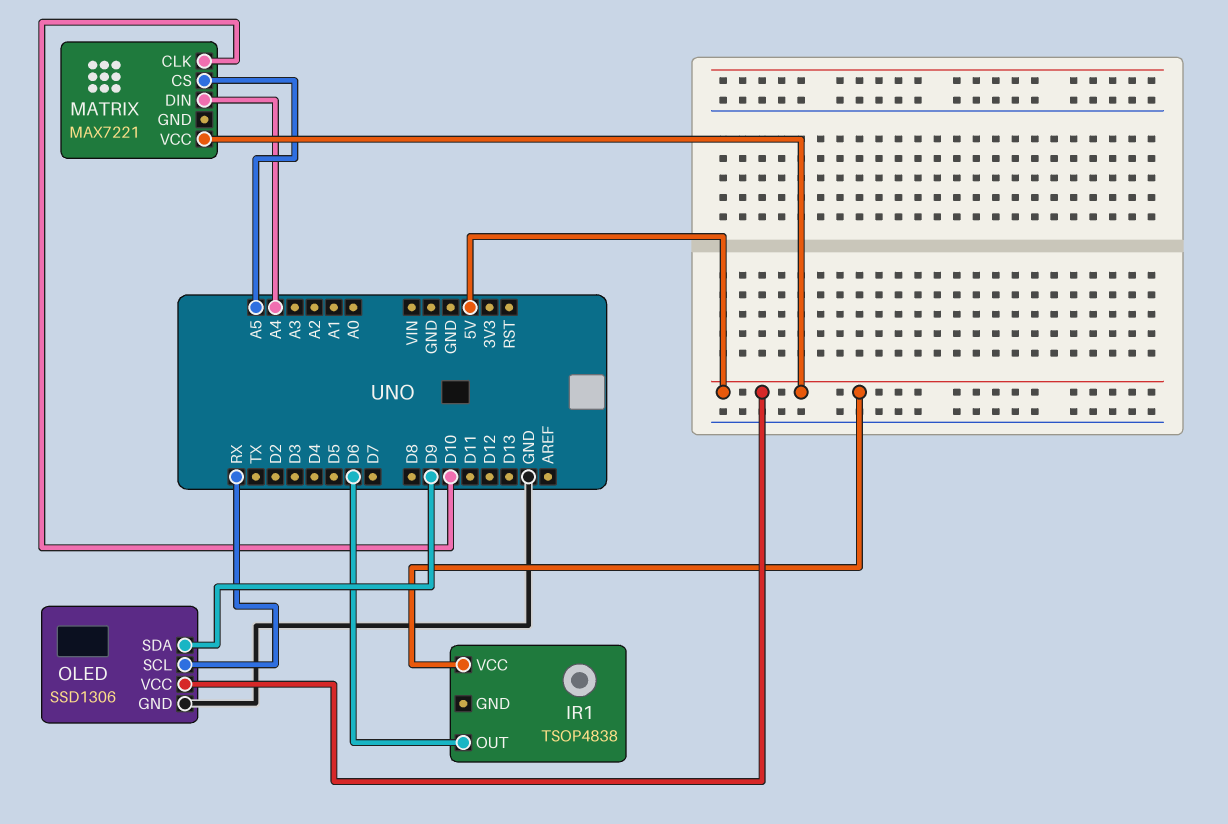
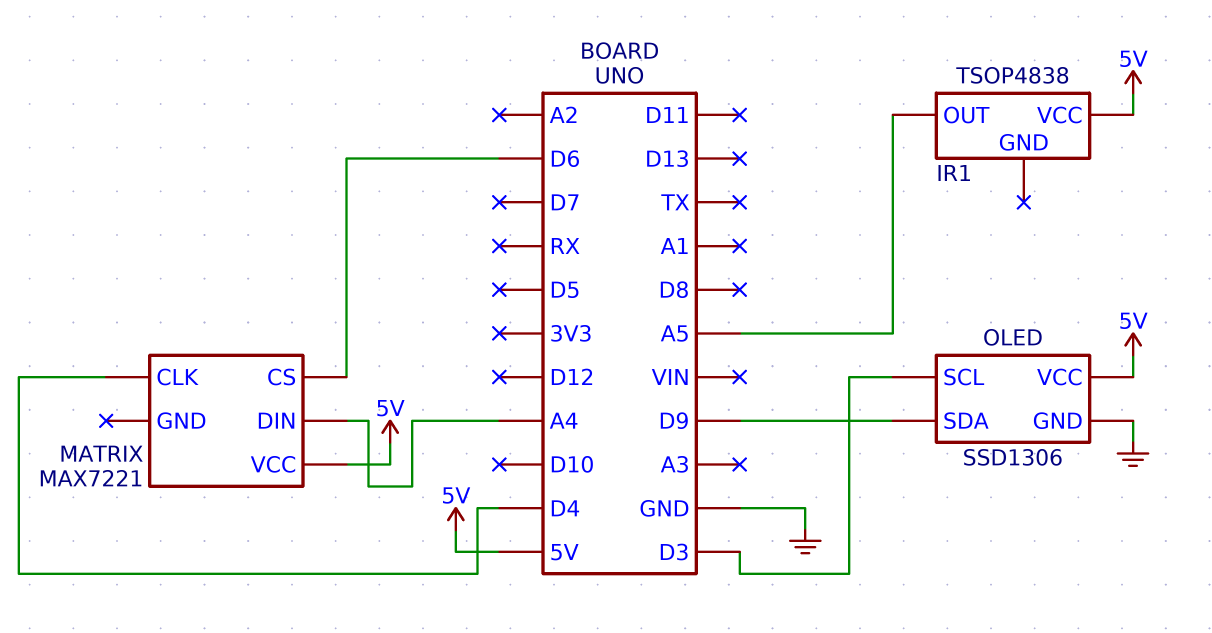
IR1 pin OUT: D6 -> A5
MATRIX pin CLK: D10 -> D4
MATRIX pin CS: A5 -> D6
OLED pin SCL: RX -> D3

